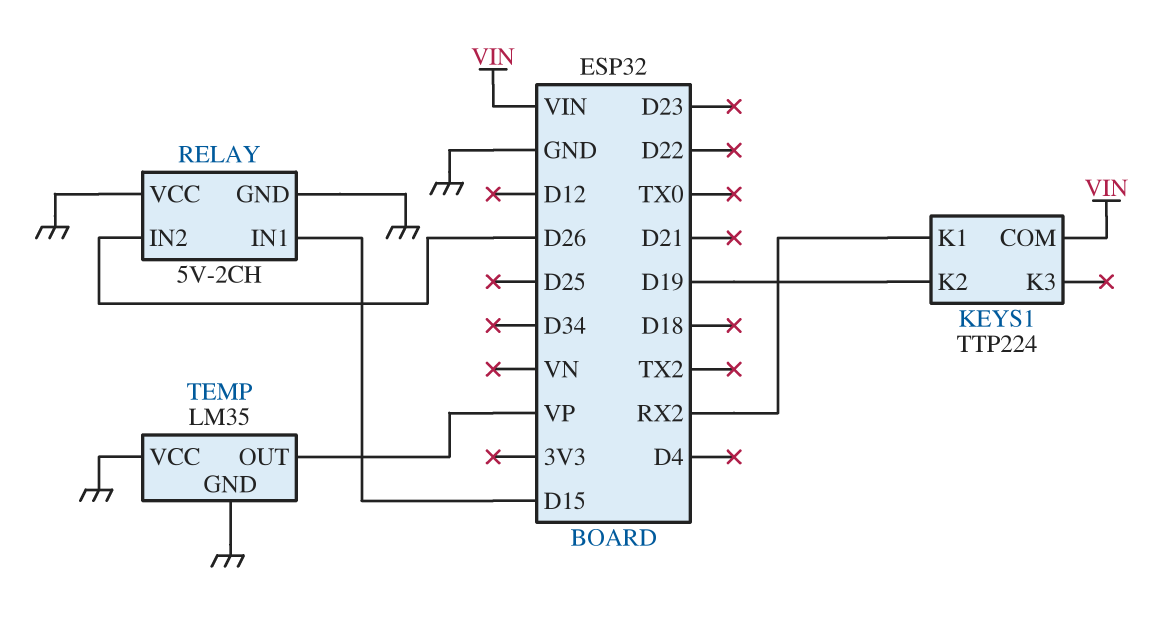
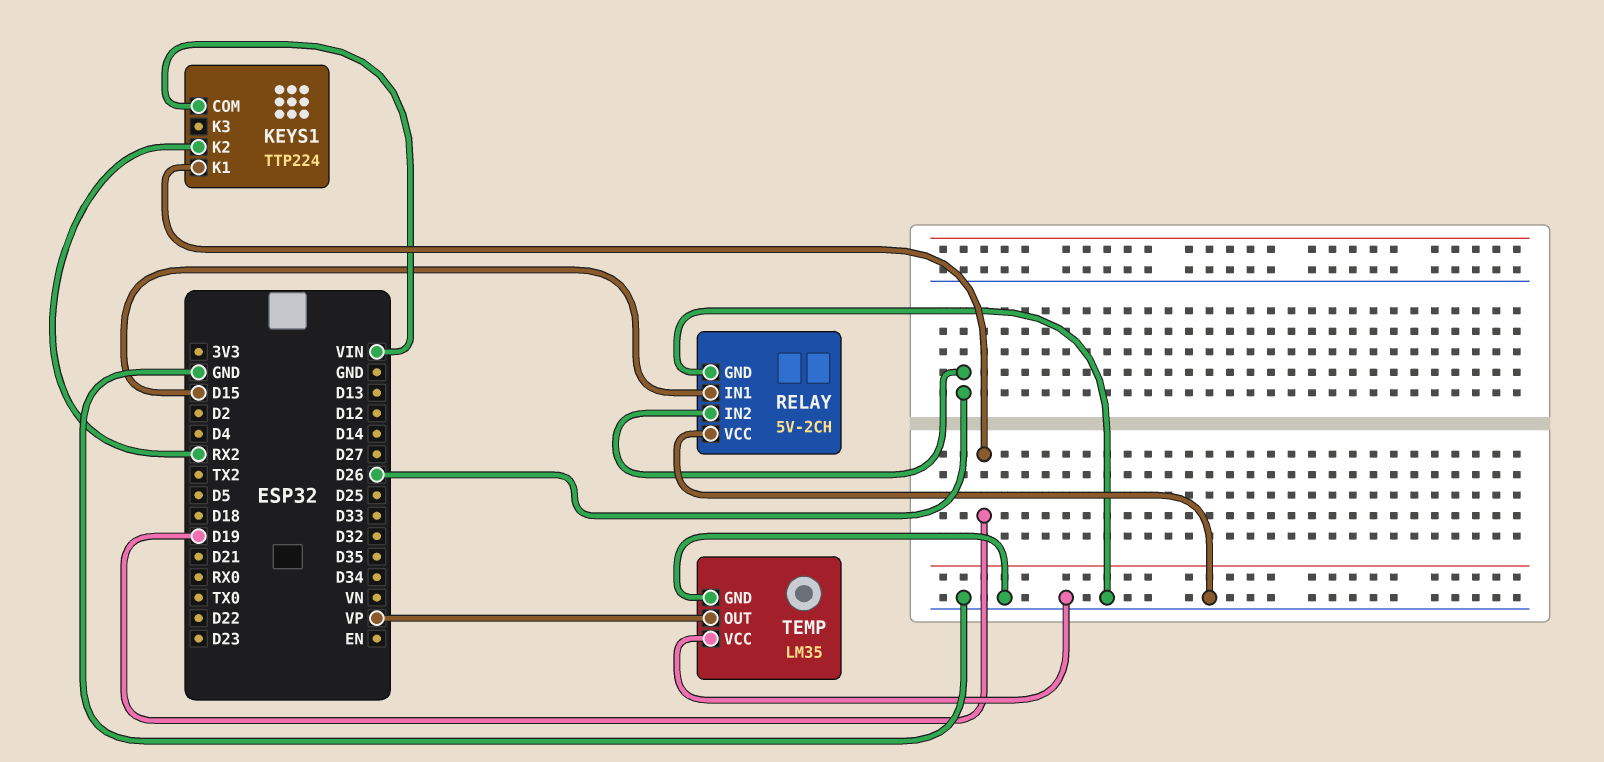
KEYS1 pin K1: RX2 -> D19
KEYS1 pin K2: D19 -> RX2

